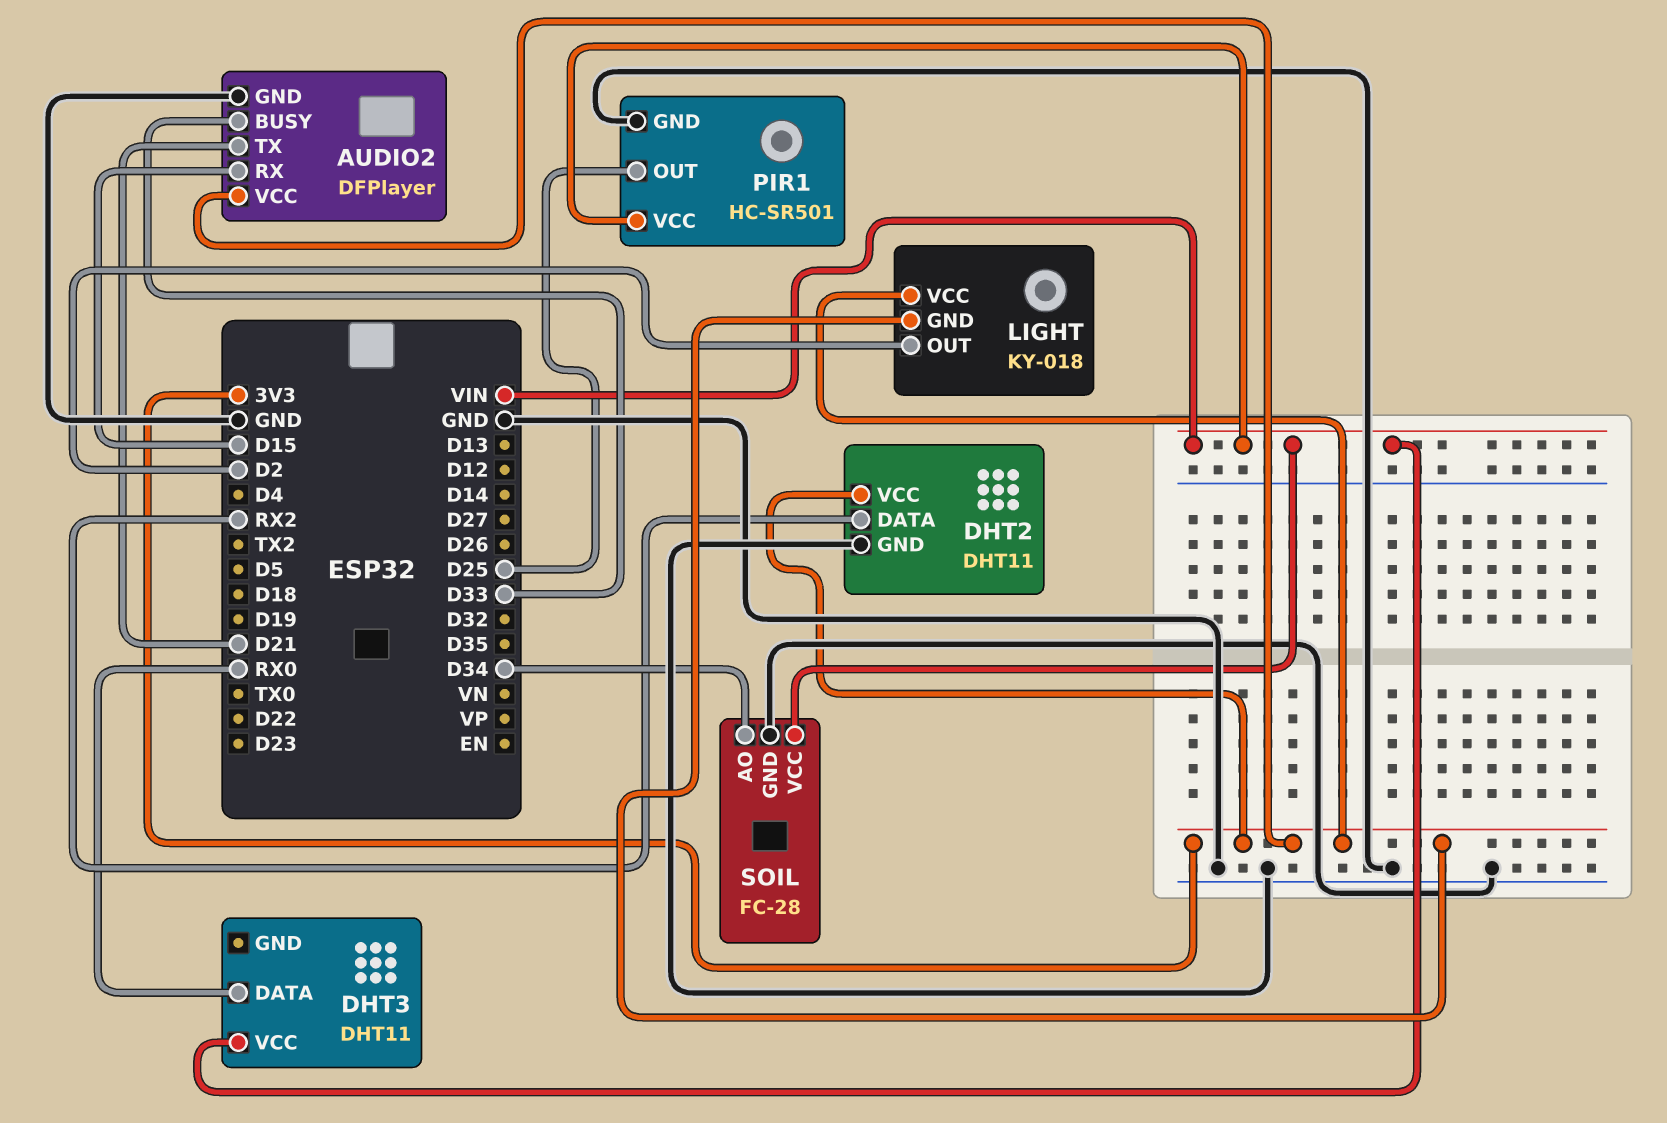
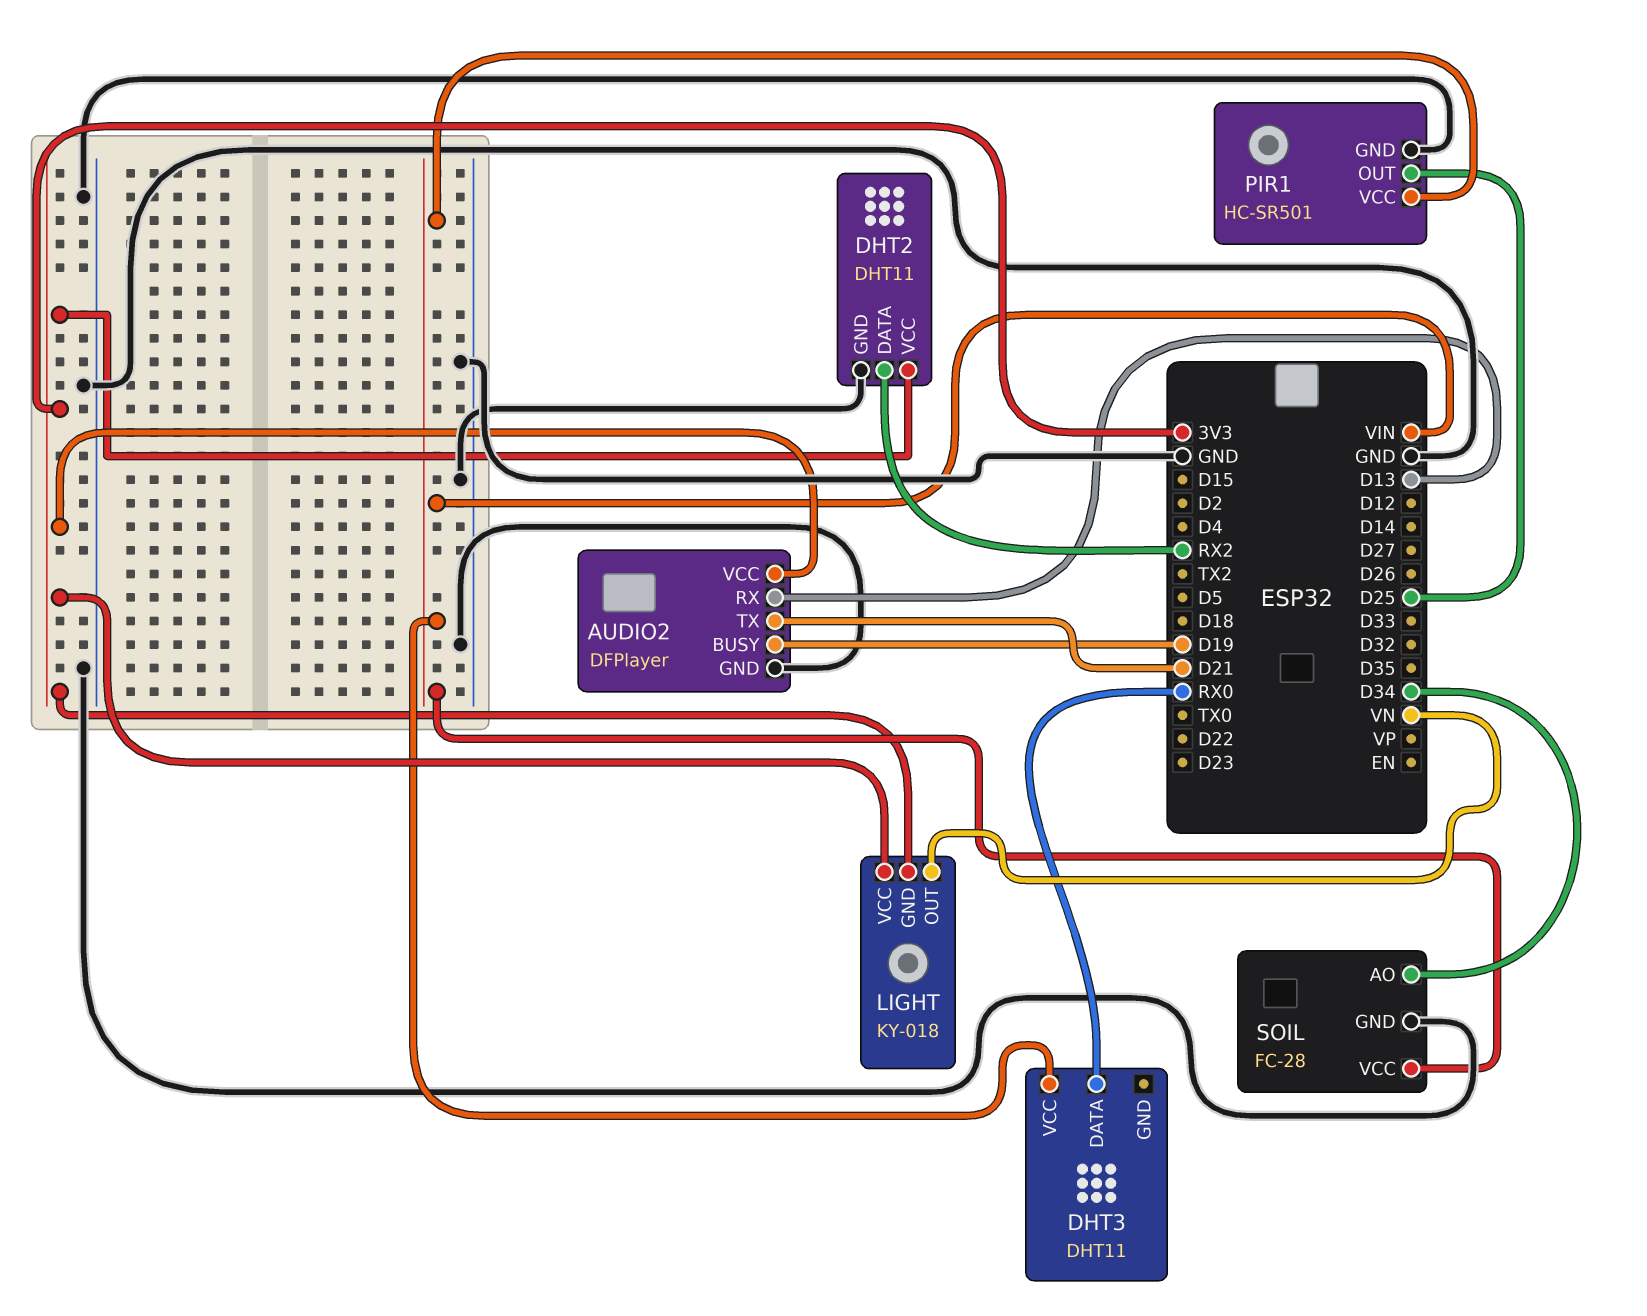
AUDIO2 pin BUSY: D33 -> D19
AUDIO2 pin RX: D15 -> D13
LIGHT pin OUT: D2 -> VN

